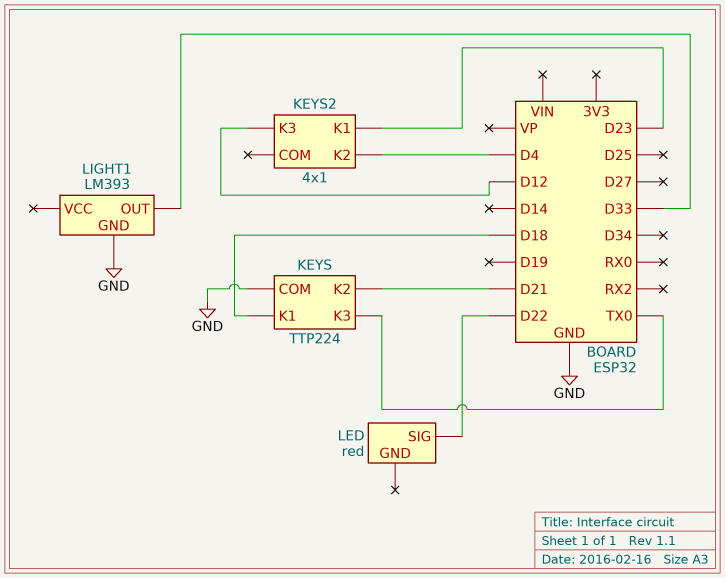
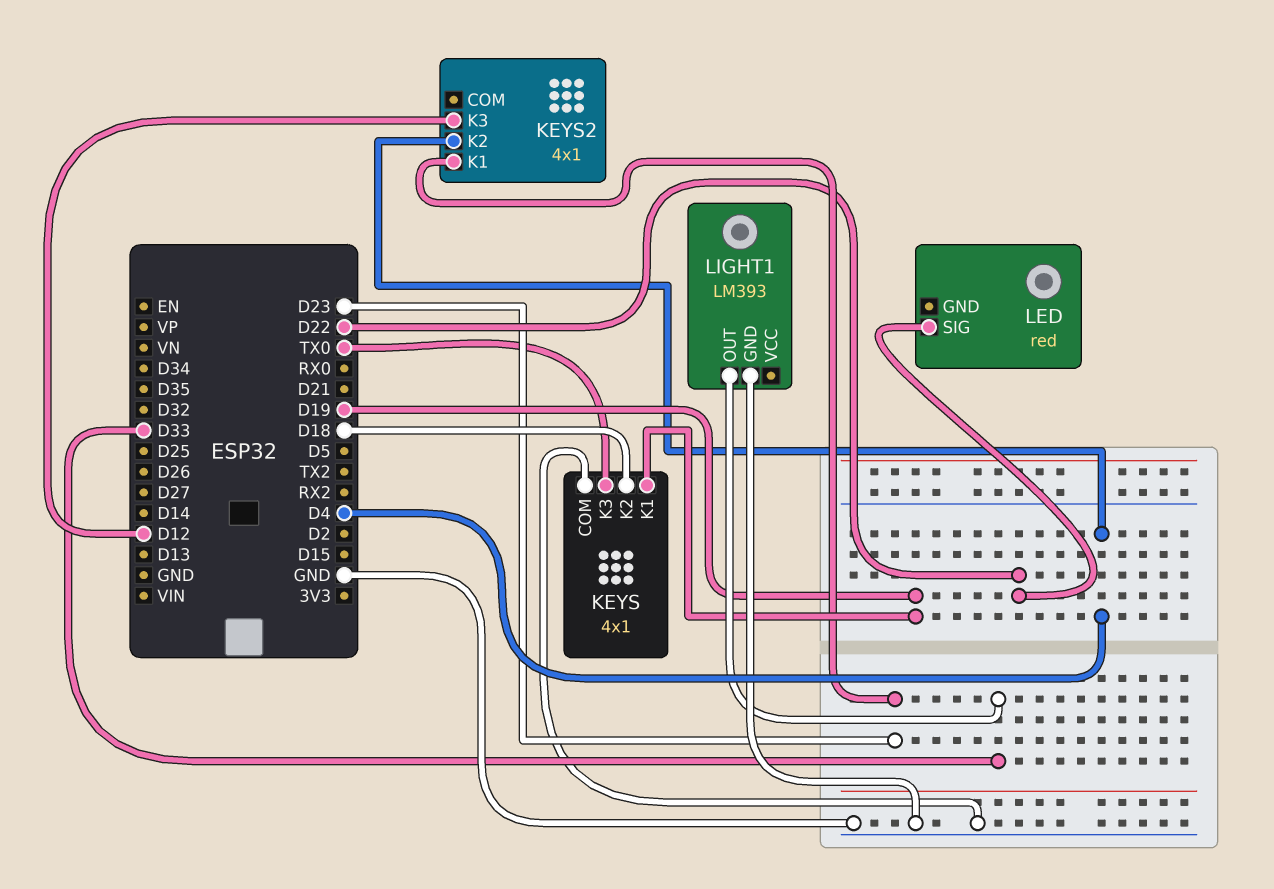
KEYS: TTP224 -> 4x1
KEYS pin K1: D18 -> D19
KEYS pin K2: D21 -> D18

